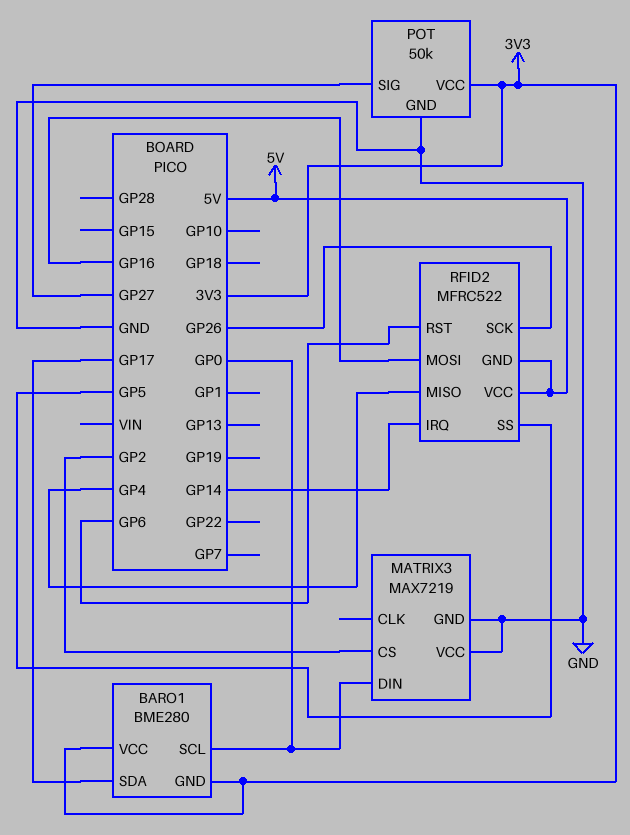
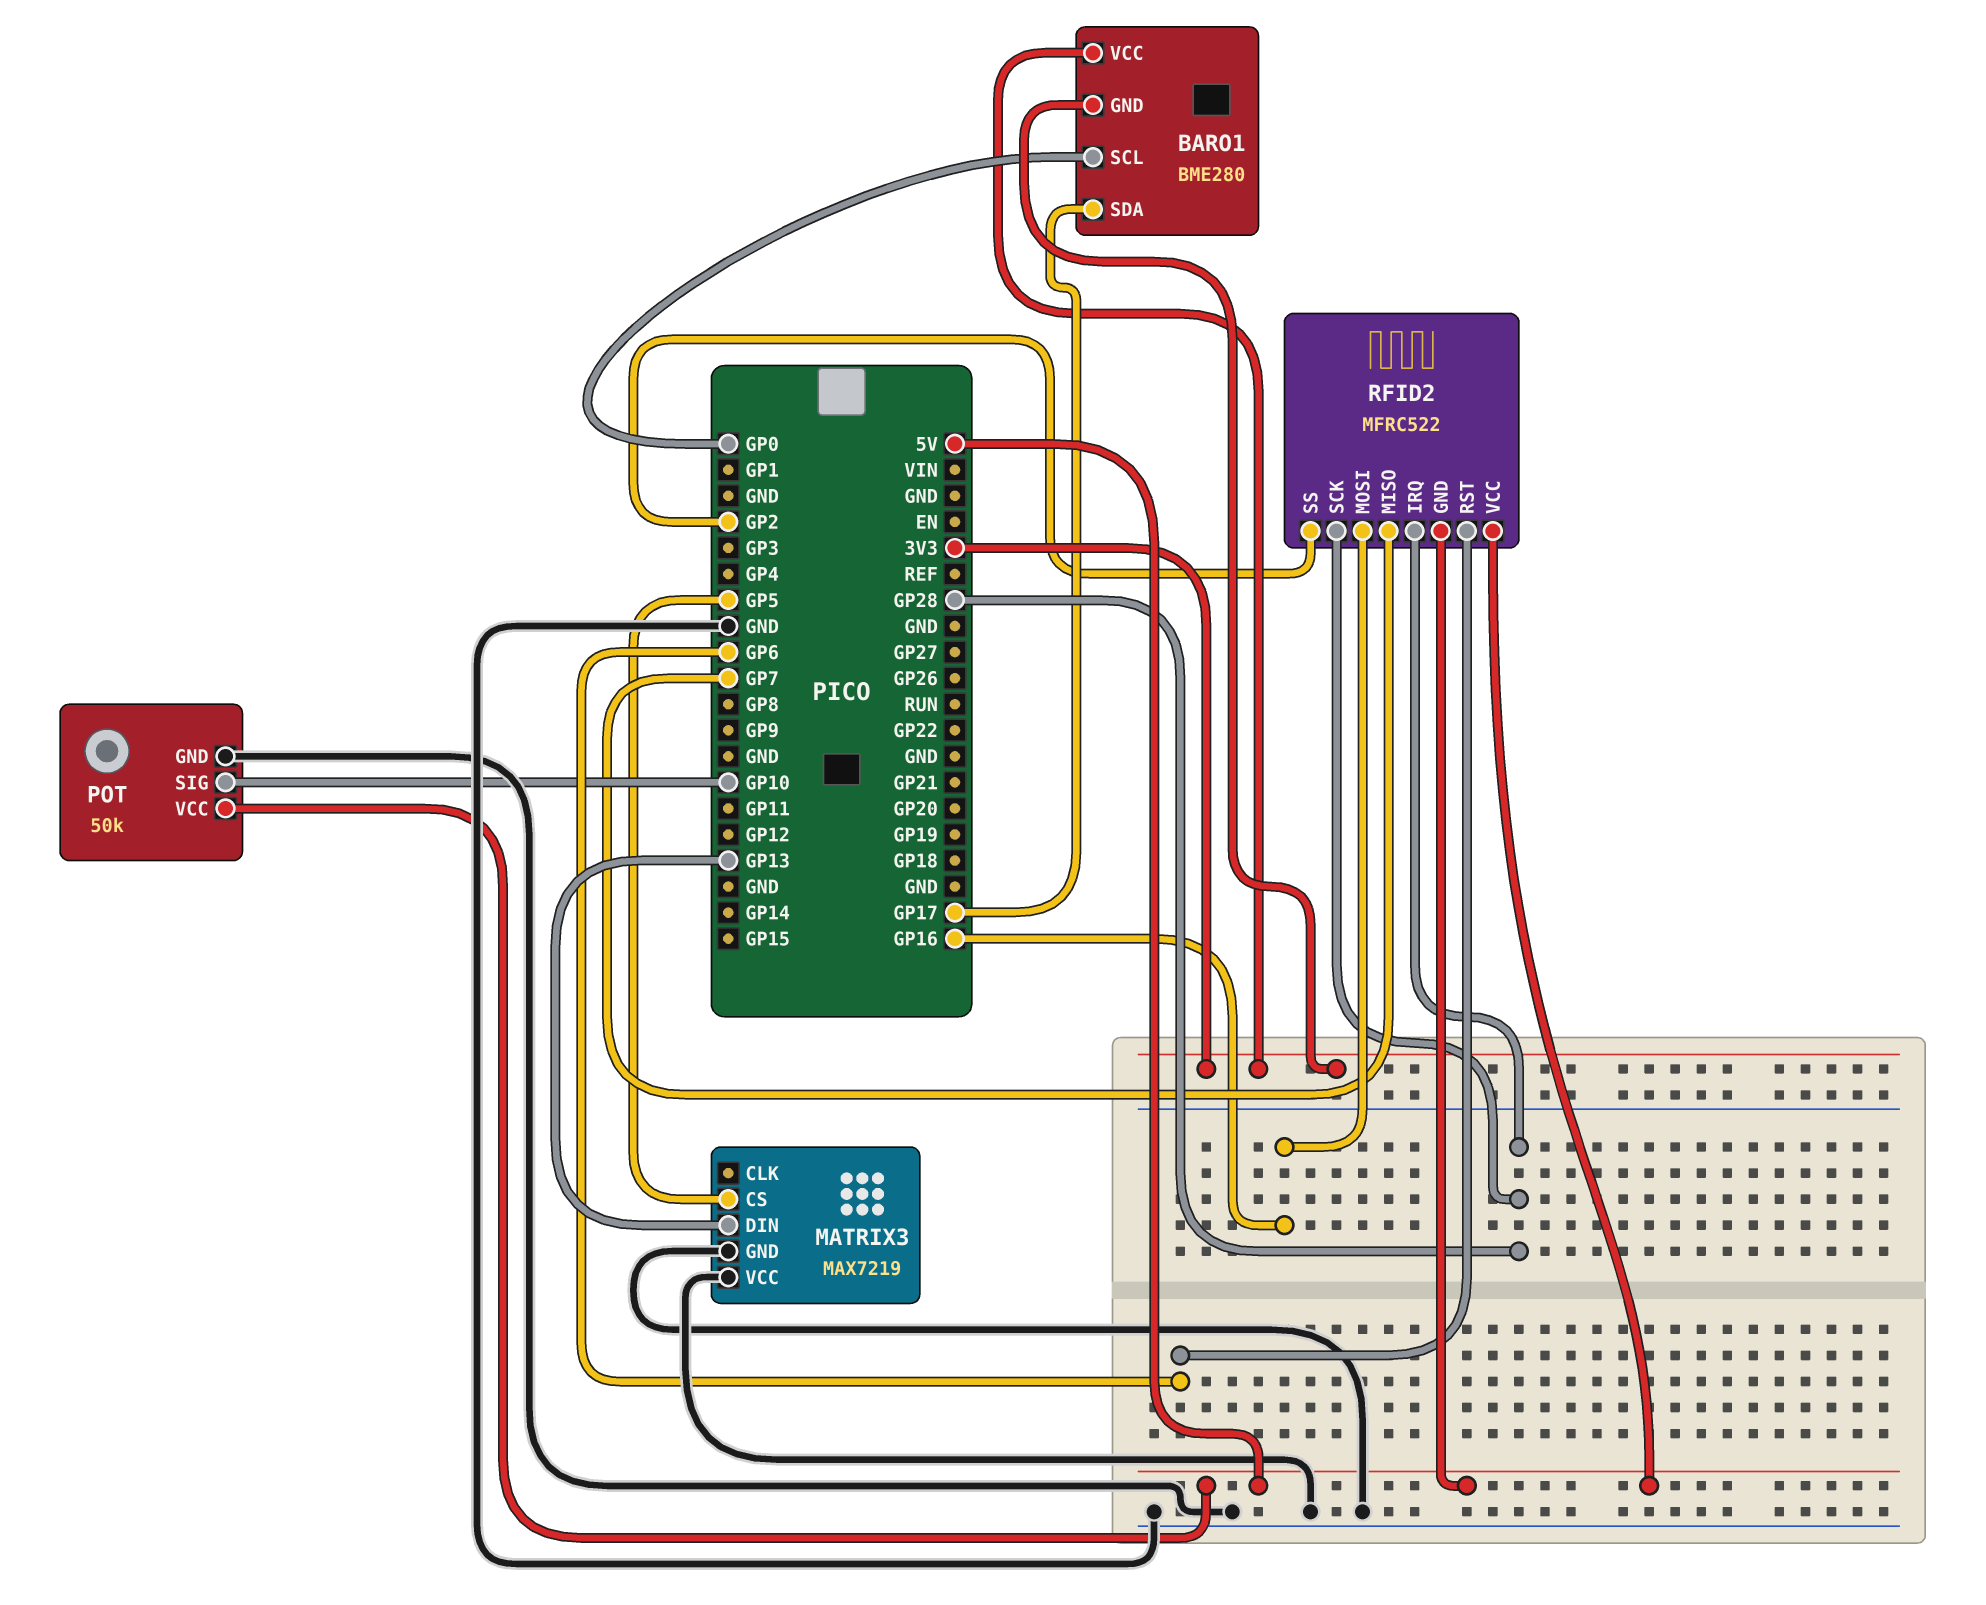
MATRIX3 pin CS: GP2 -> GP5
MATRIX3 pin DIN: GP0 -> GP13
POT pin SIG: GP27 -> GP10
POT pin VCC: 3V3 -> 5V
RFID2 pin IRQ: GP14 -> GP28
RFID2 pin MISO: GP4 -> GP7
RFID2 pin SCK: GP26 -> GP28
RFID2 pin SS: GP5 -> GP2

